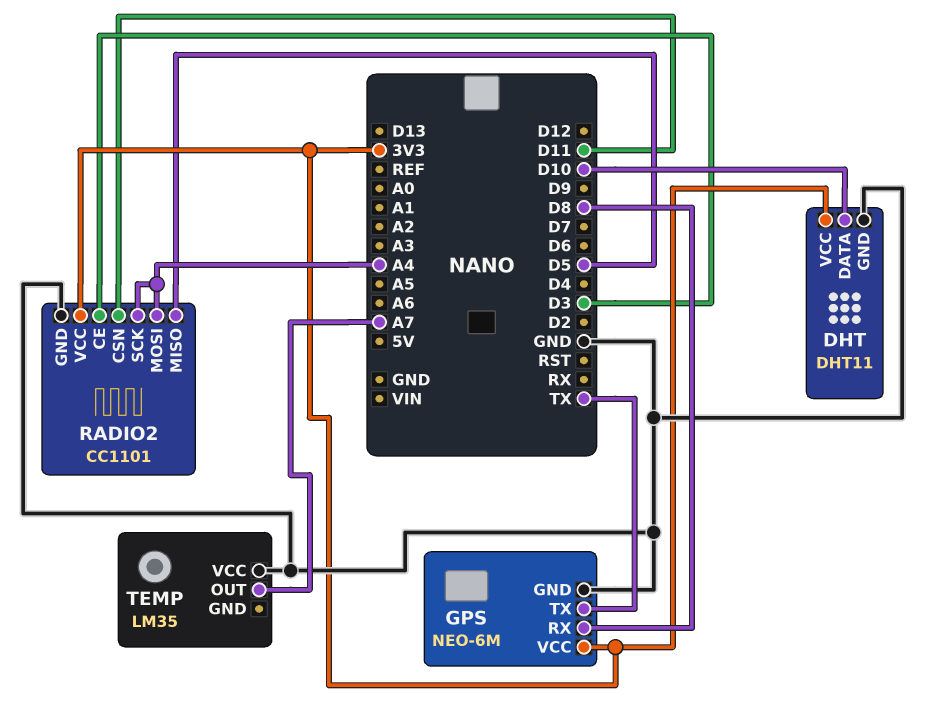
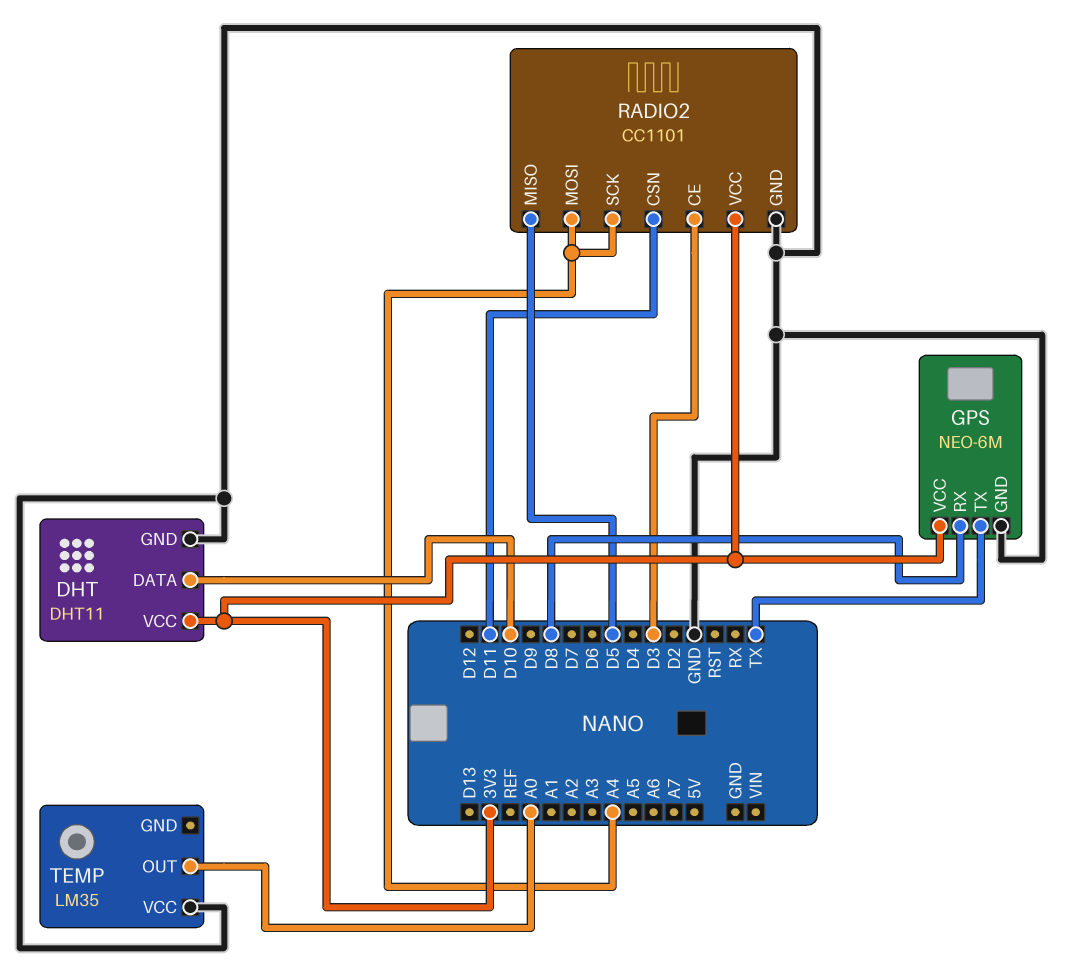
TEMP pin OUT: A7 -> A0

